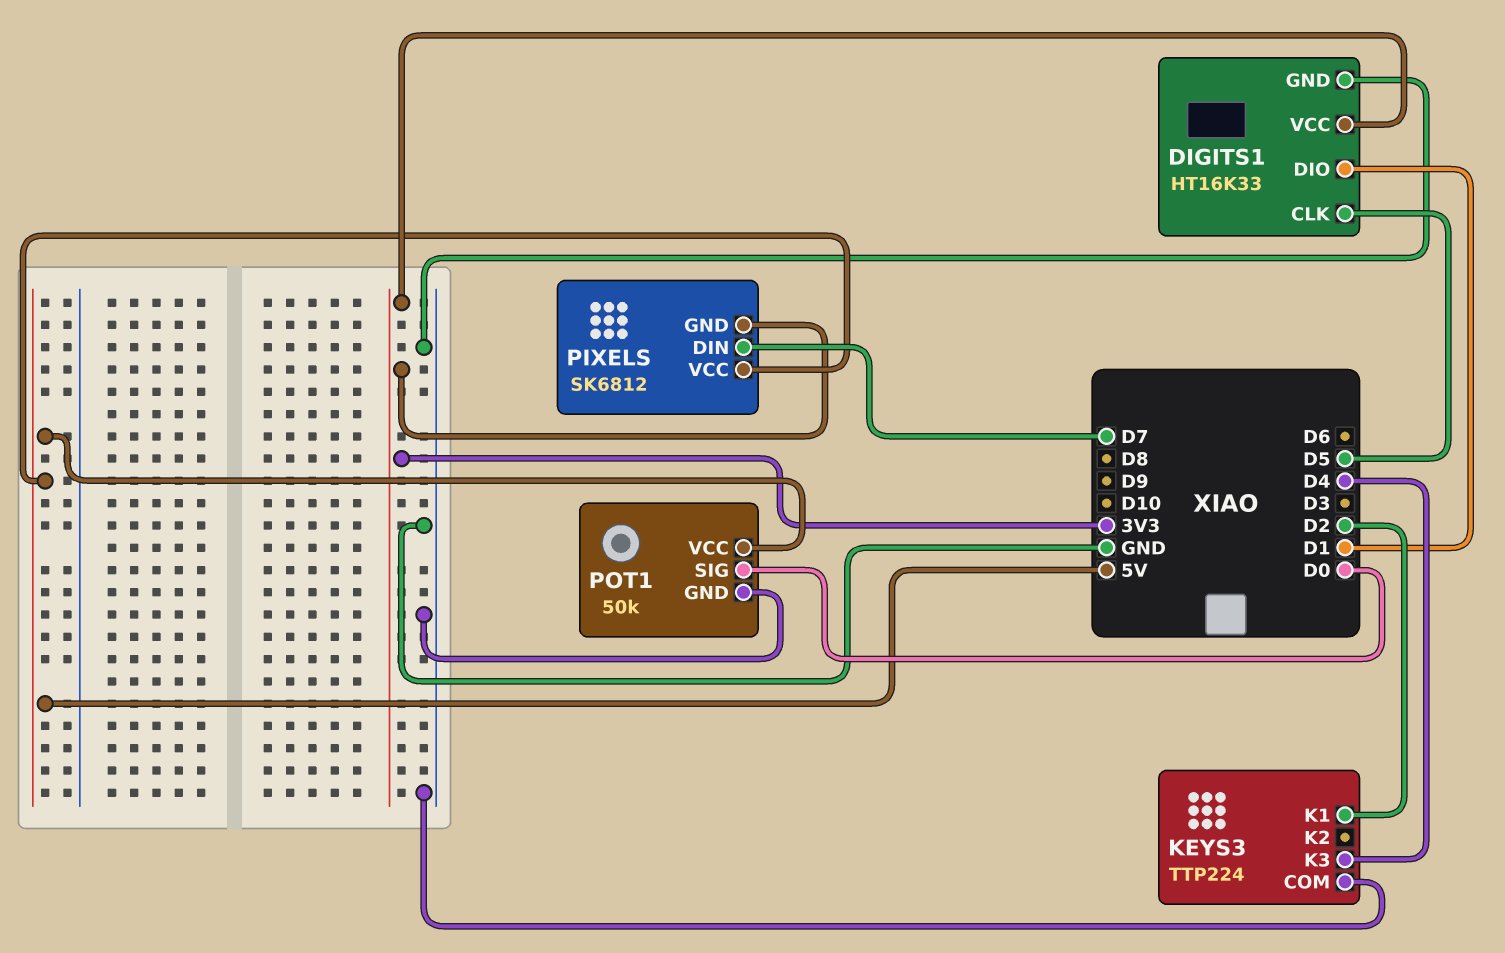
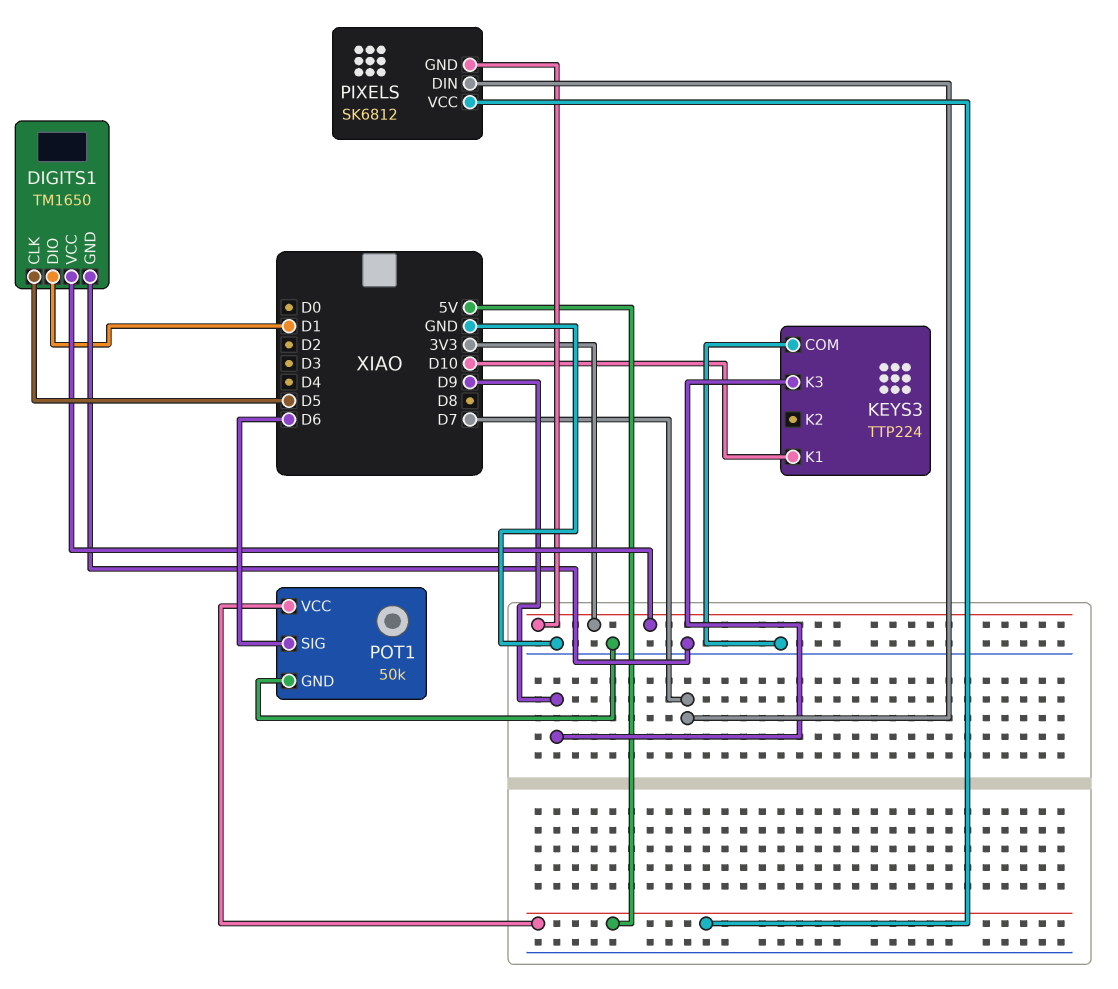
DIGITS1: HT16K33 -> TM1650
KEYS3 pin K1: D2 -> D10
KEYS3 pin K3: D4 -> D9
POT1 pin SIG: D0 -> D6

